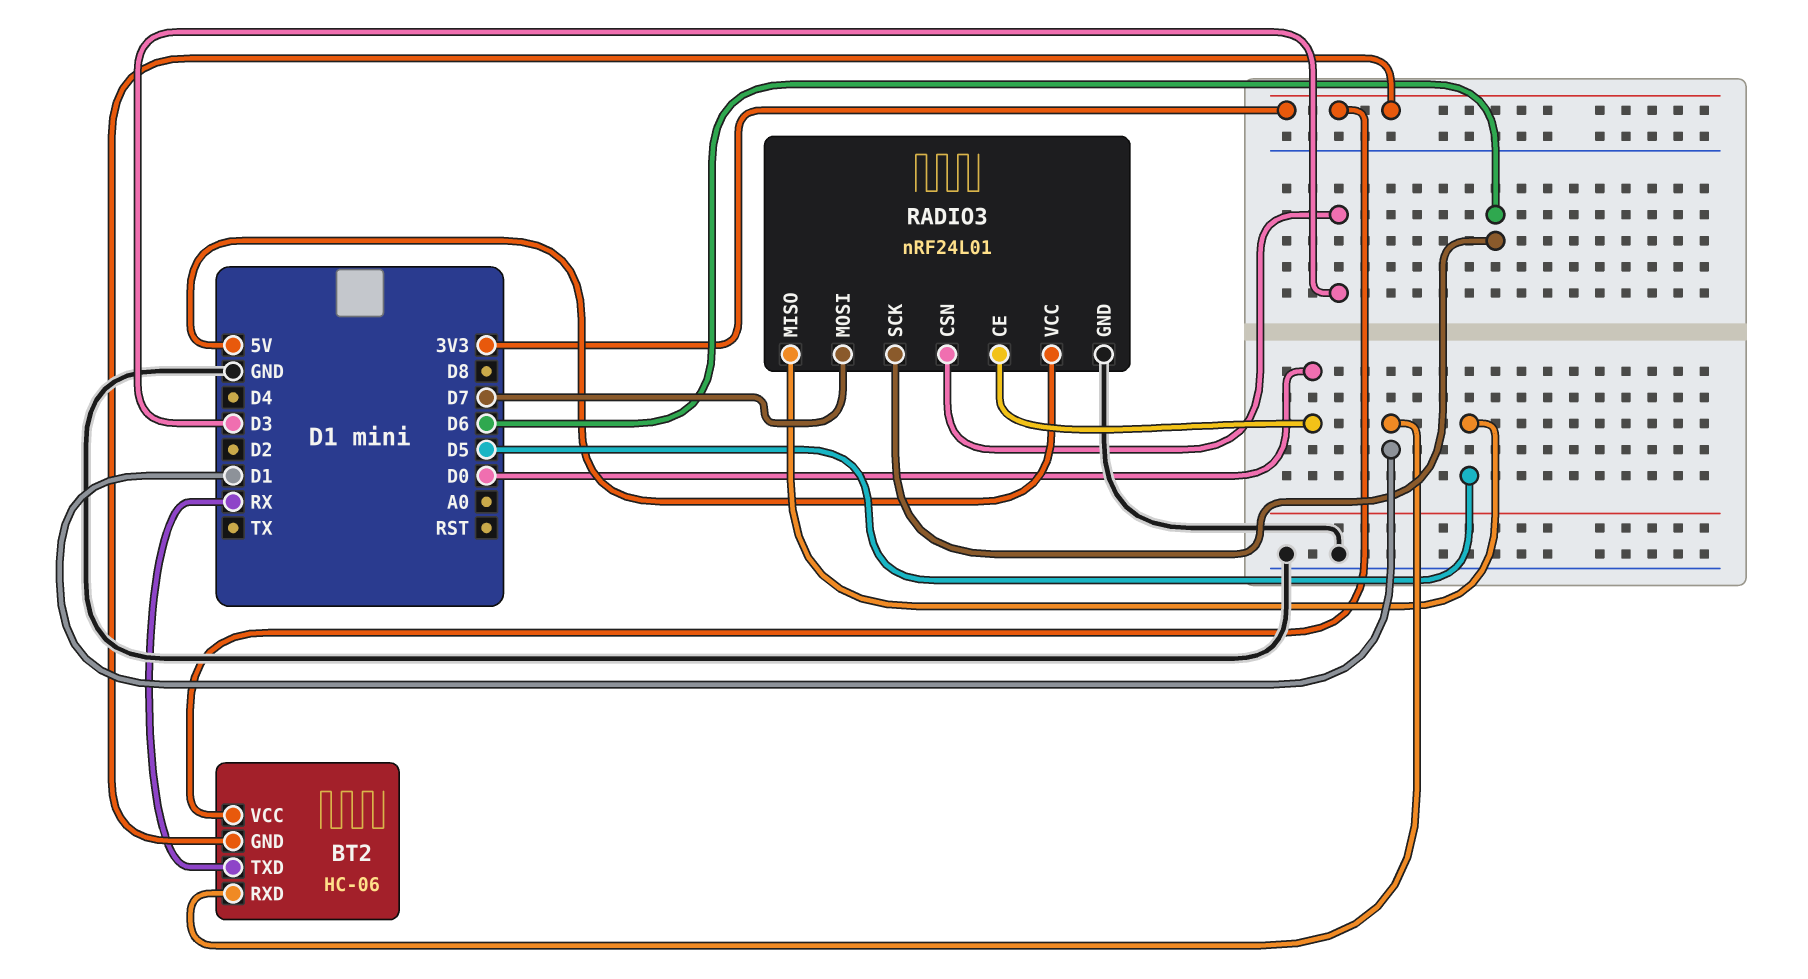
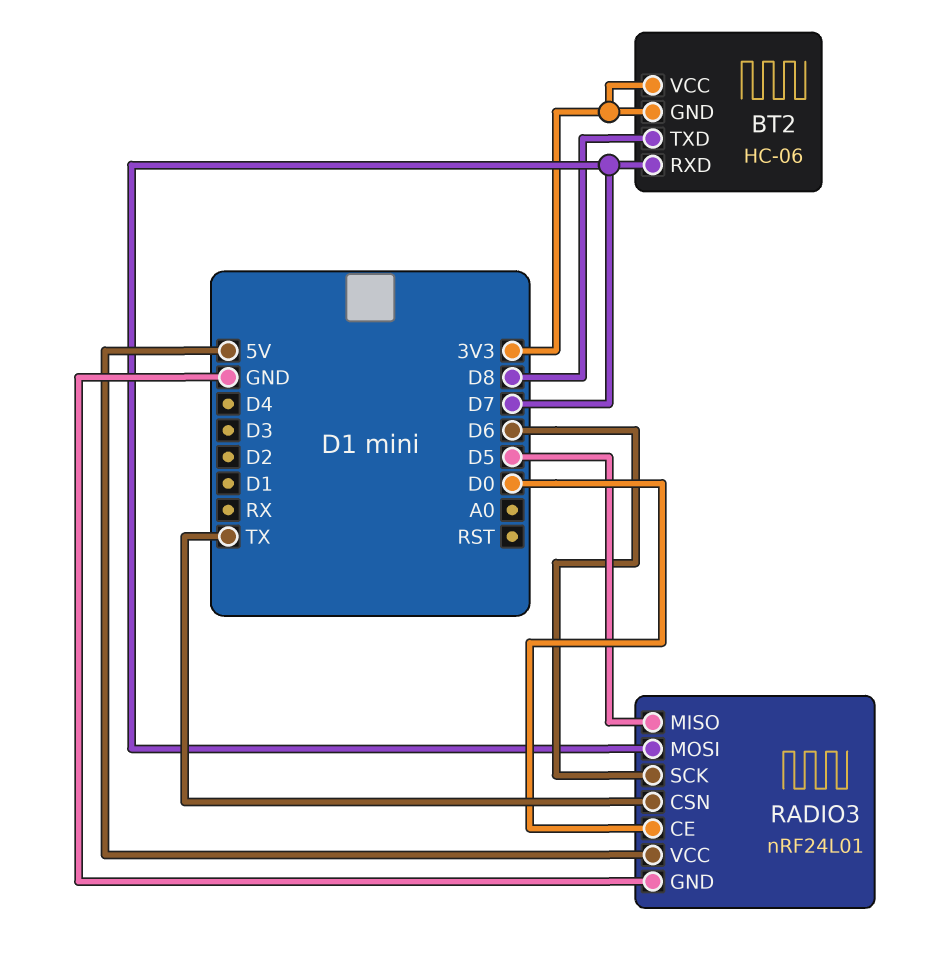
BT2 pin RXD: D1 -> D7
BT2 pin TXD: RX -> D8
RADIO3 pin CSN: D3 -> TX

